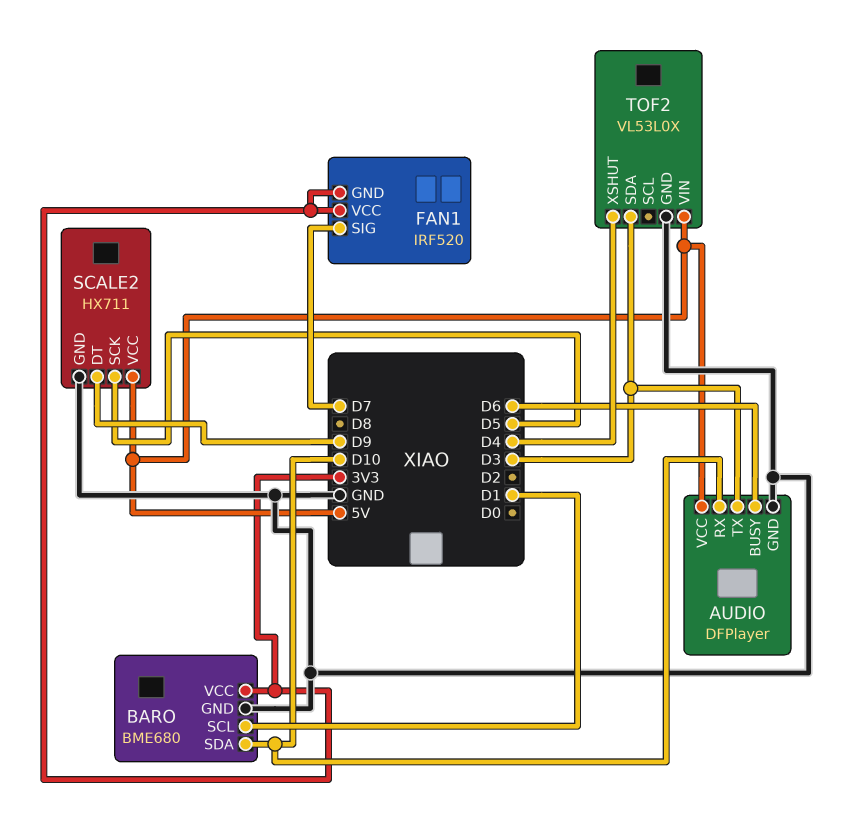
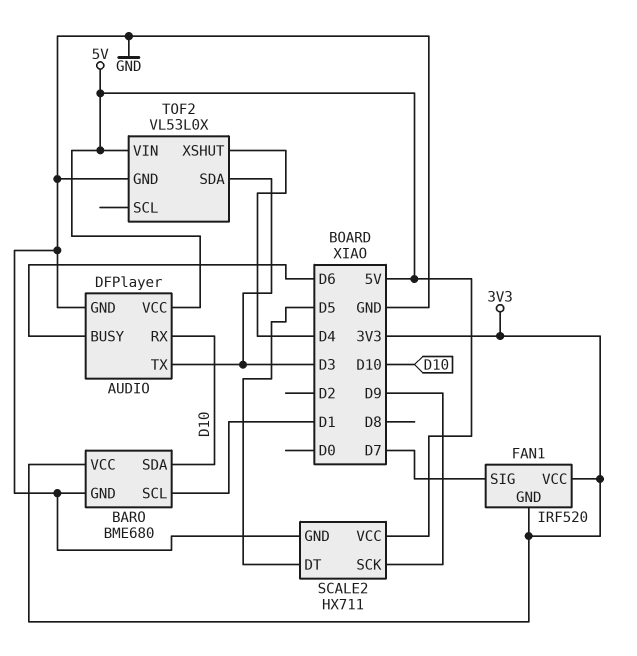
SCALE2 pin DT: D9 -> D5
SCALE2 pin SCK: D5 -> D9

